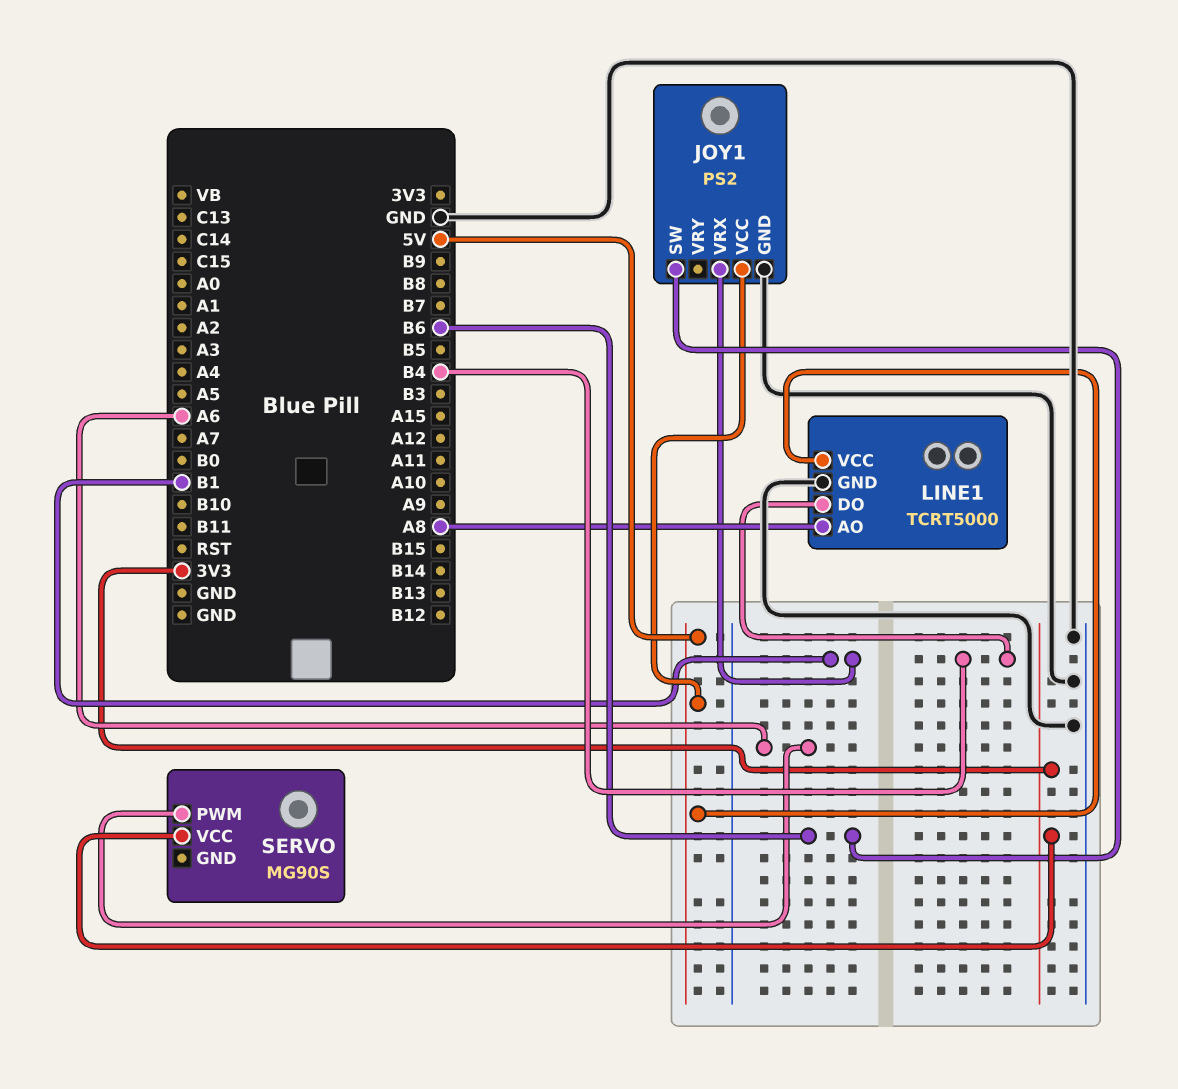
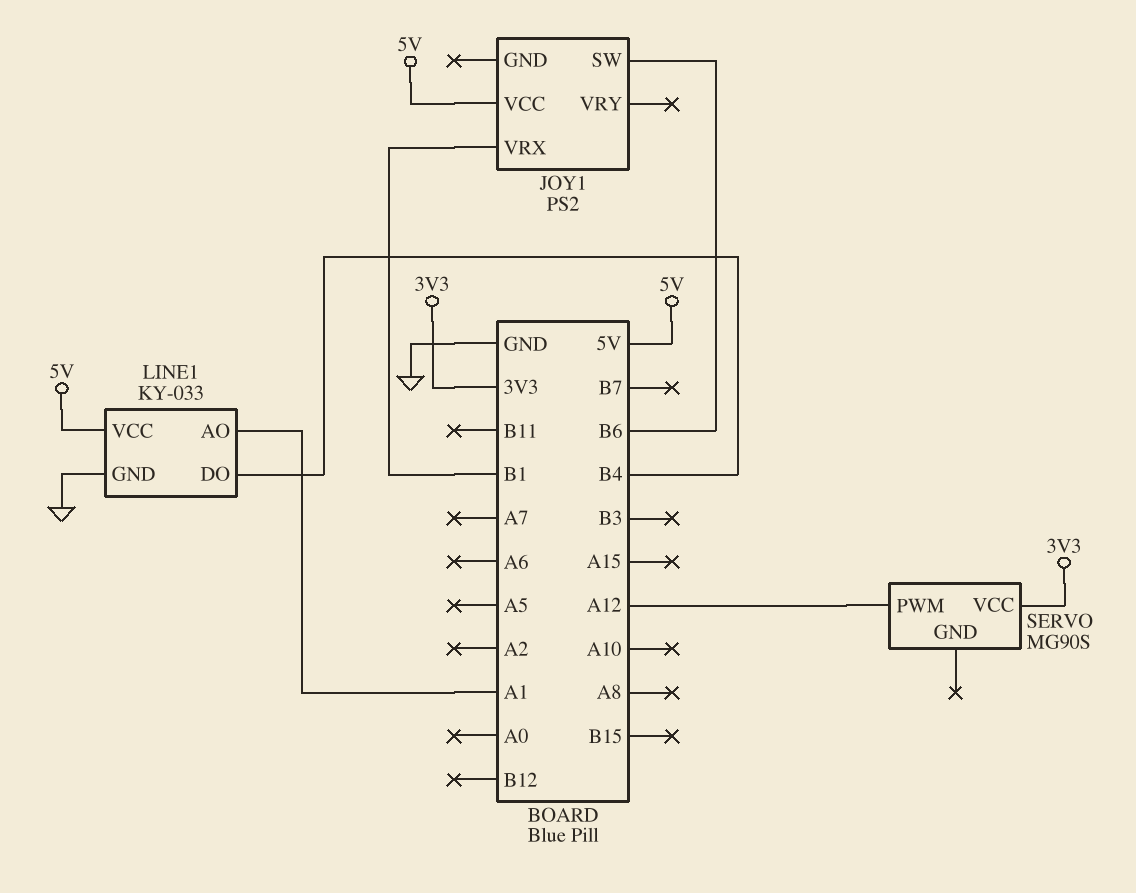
JOY1 pin GND: GND -> none
LINE1: TCRT5000 -> KY-033
LINE1 pin AO: A8 -> A1
SERVO pin PWM: A6 -> A12

